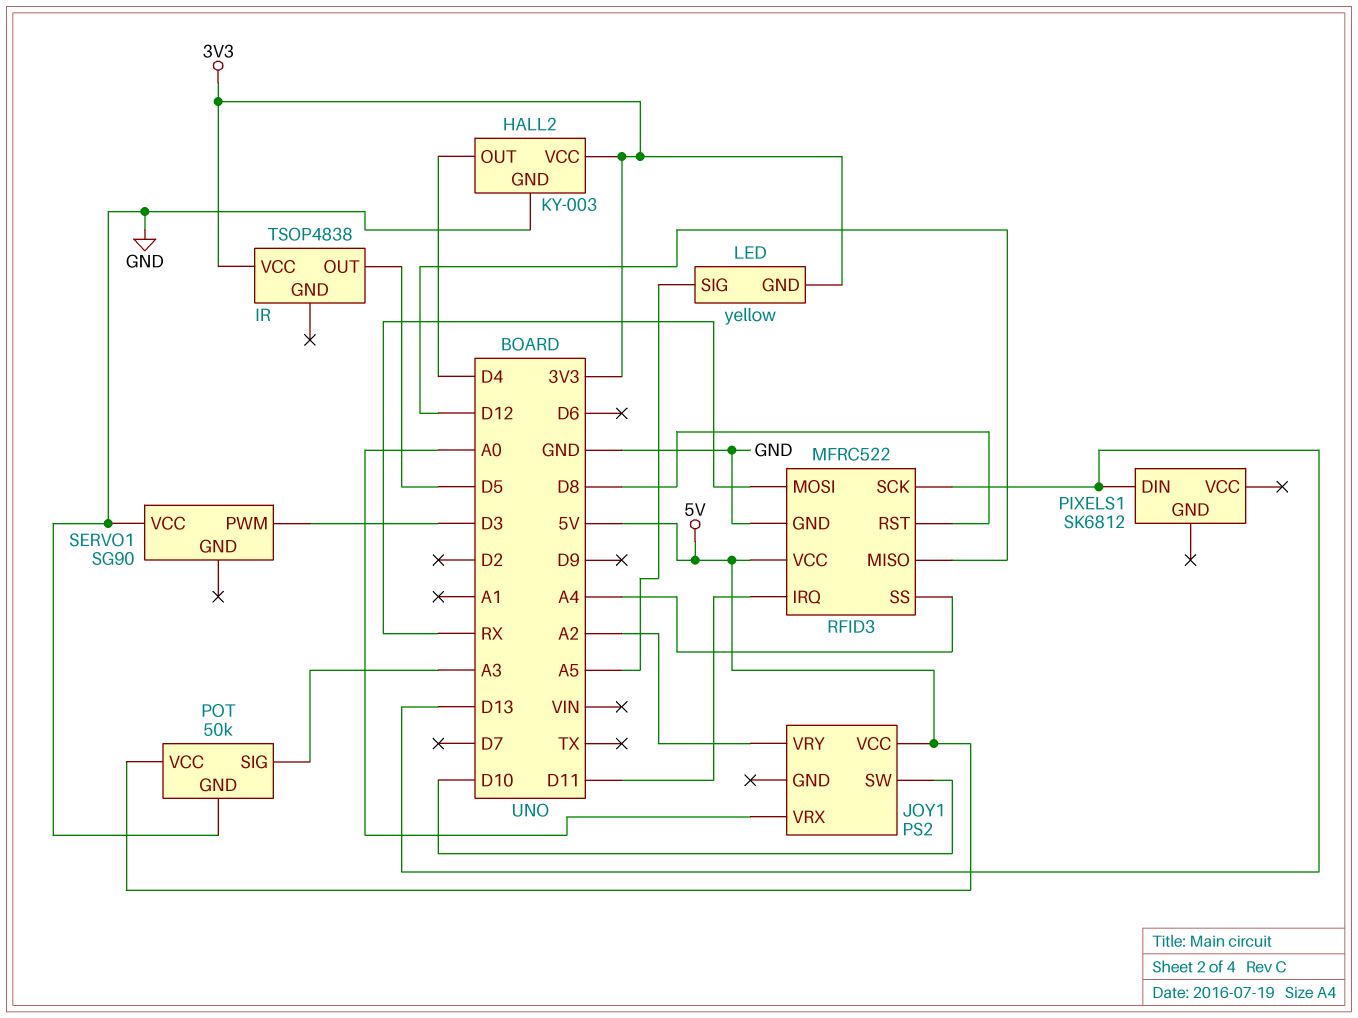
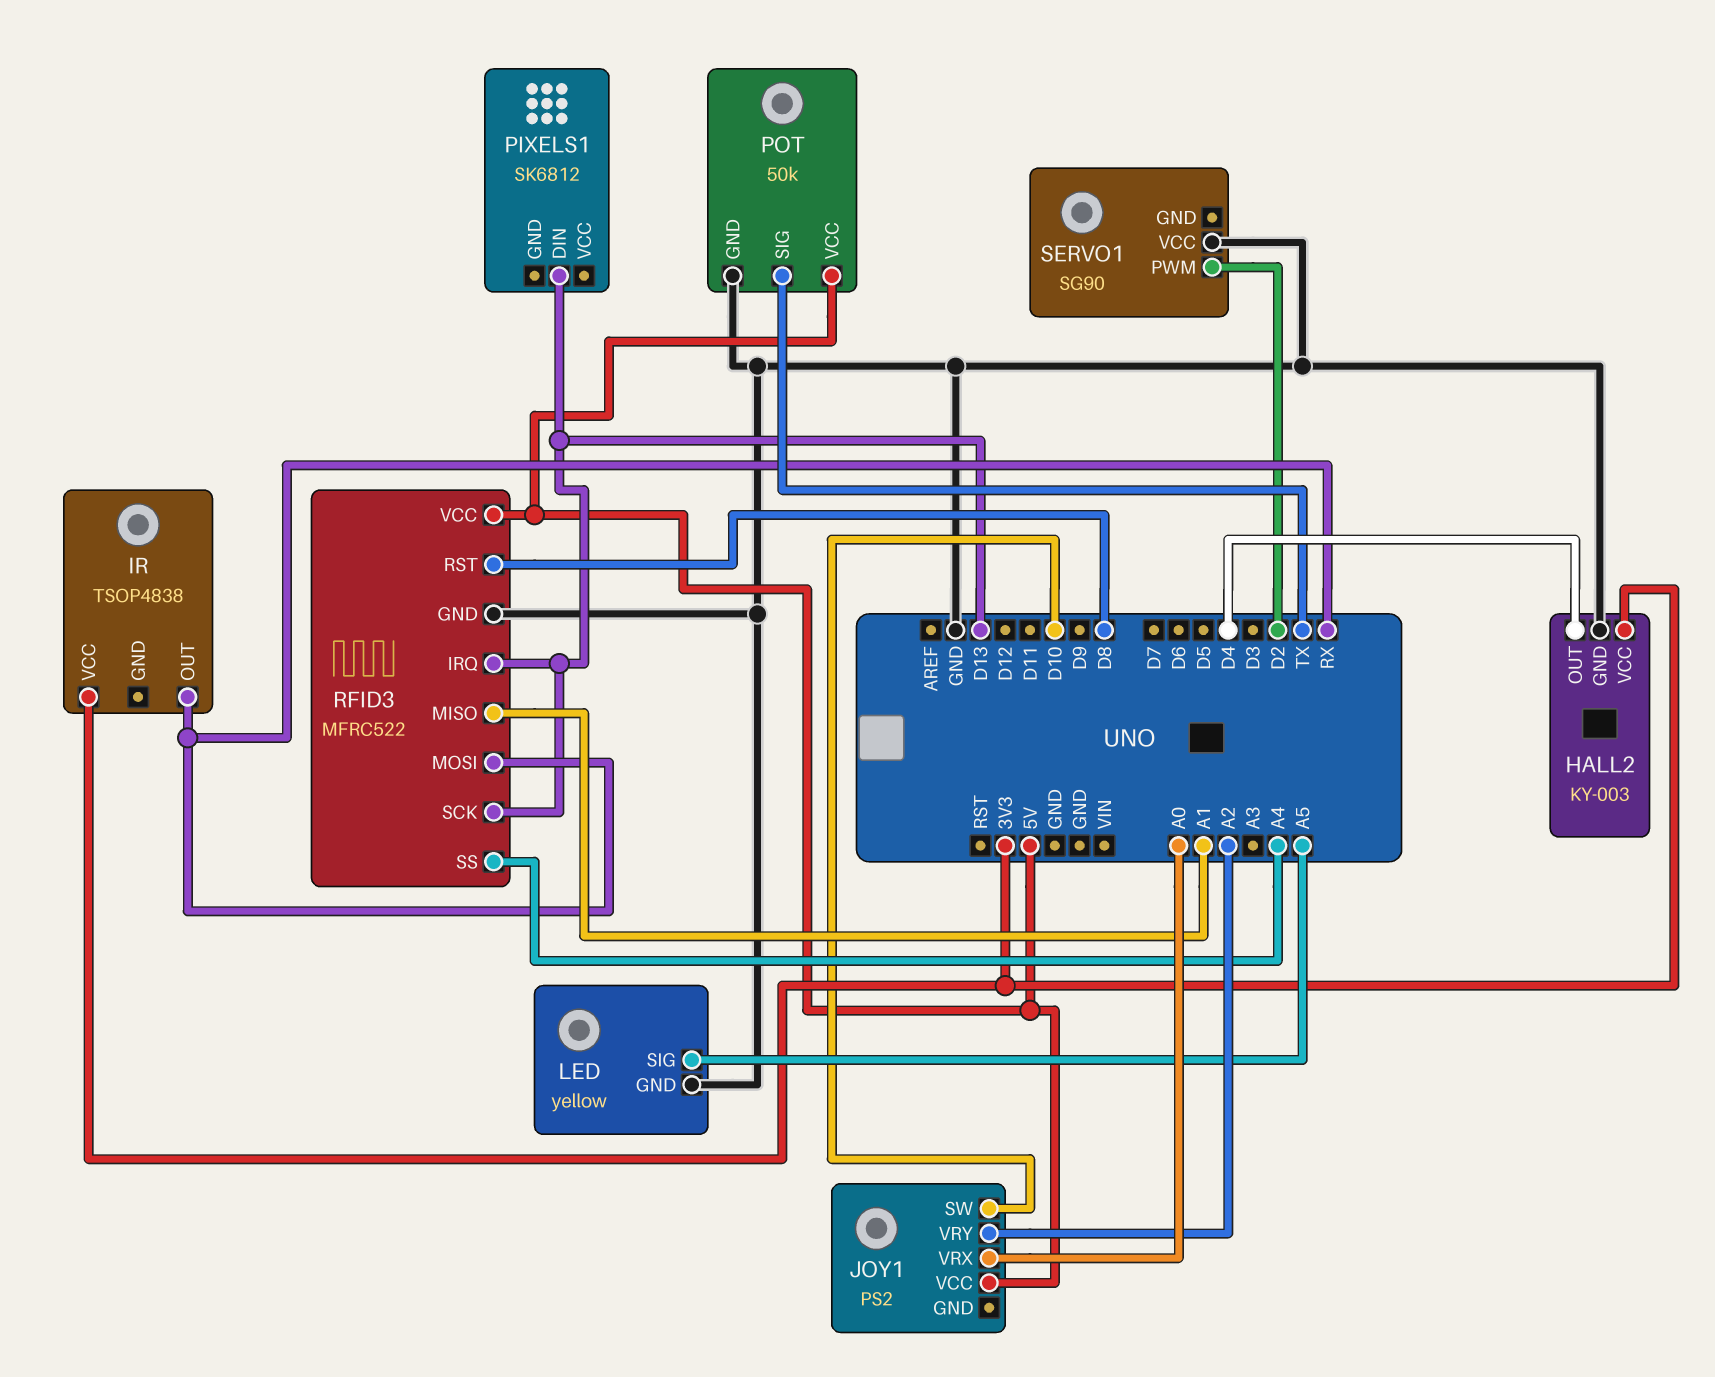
IR pin OUT: D5 -> RX
LED pin GND: 3V3 -> GND
POT pin SIG: A3 -> TX
RFID3 pin IRQ: D11 -> D13
RFID3 pin MISO: D12 -> A1
SERVO1 pin PWM: D3 -> D2

